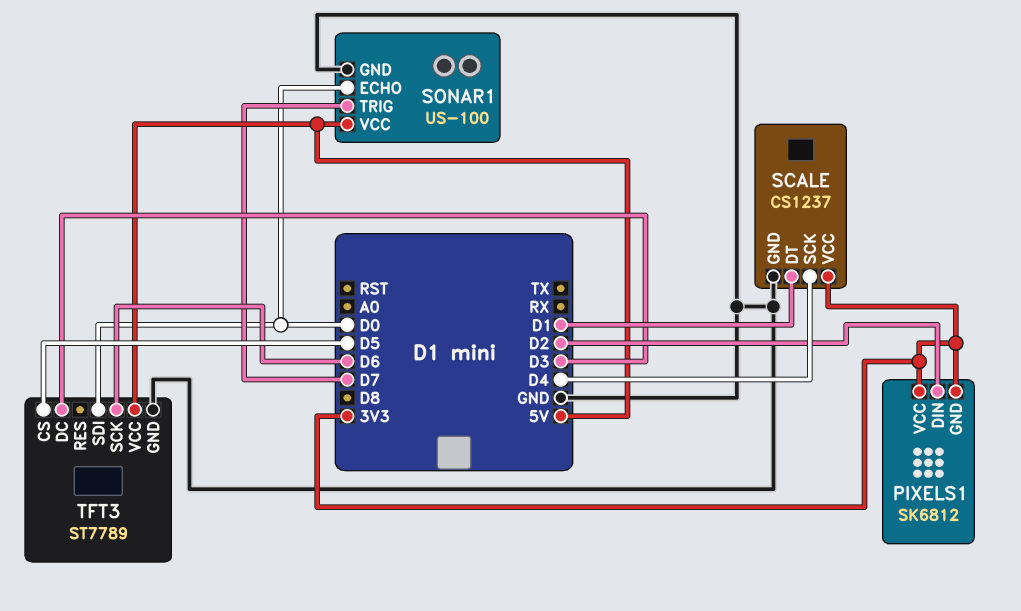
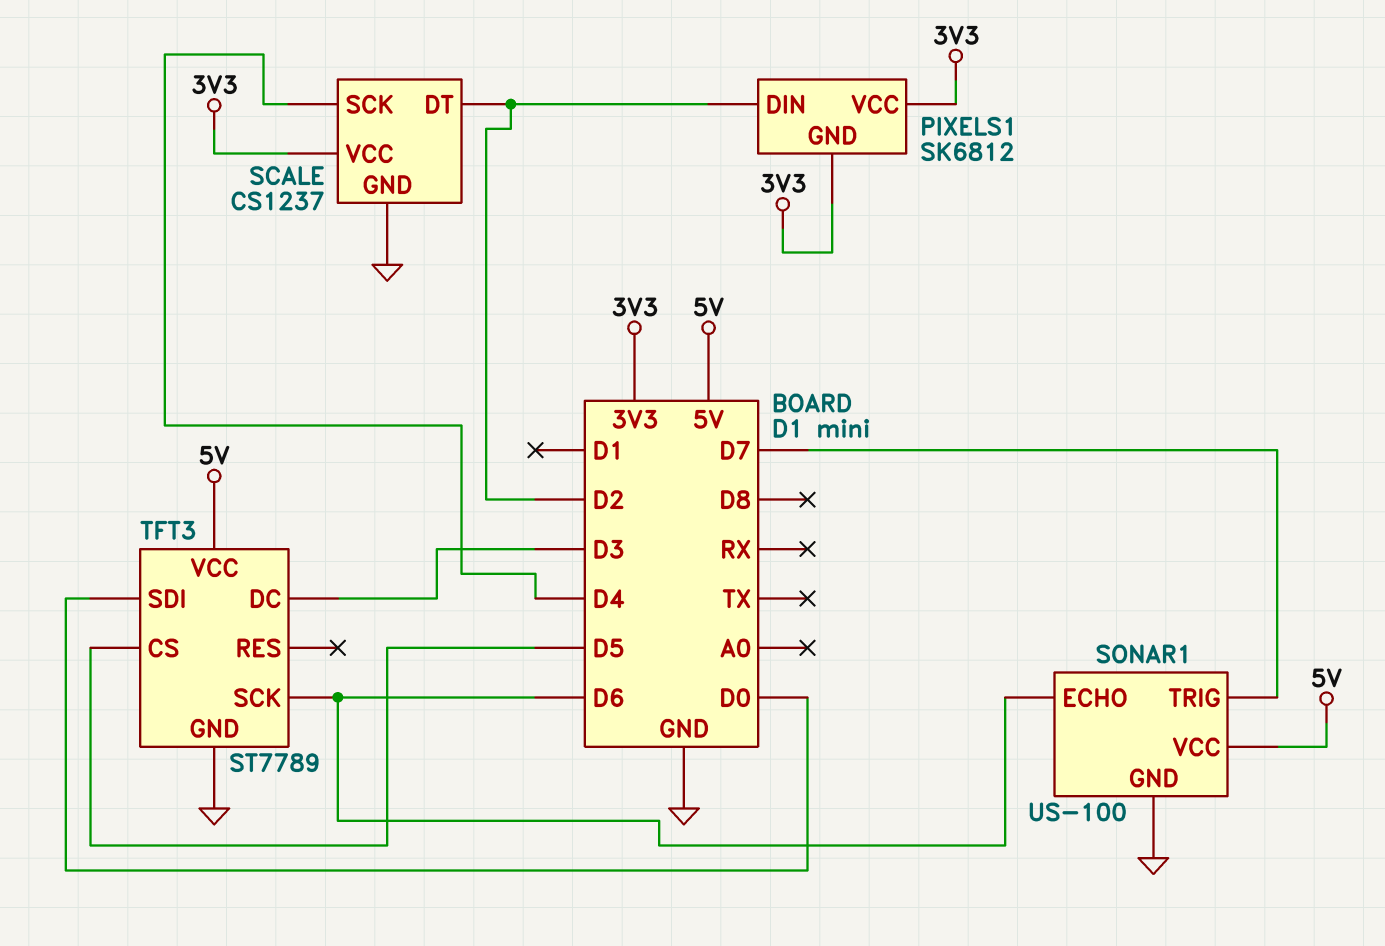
SCALE pin DT: D1 -> D2
SONAR1 pin ECHO: D0 -> D6

